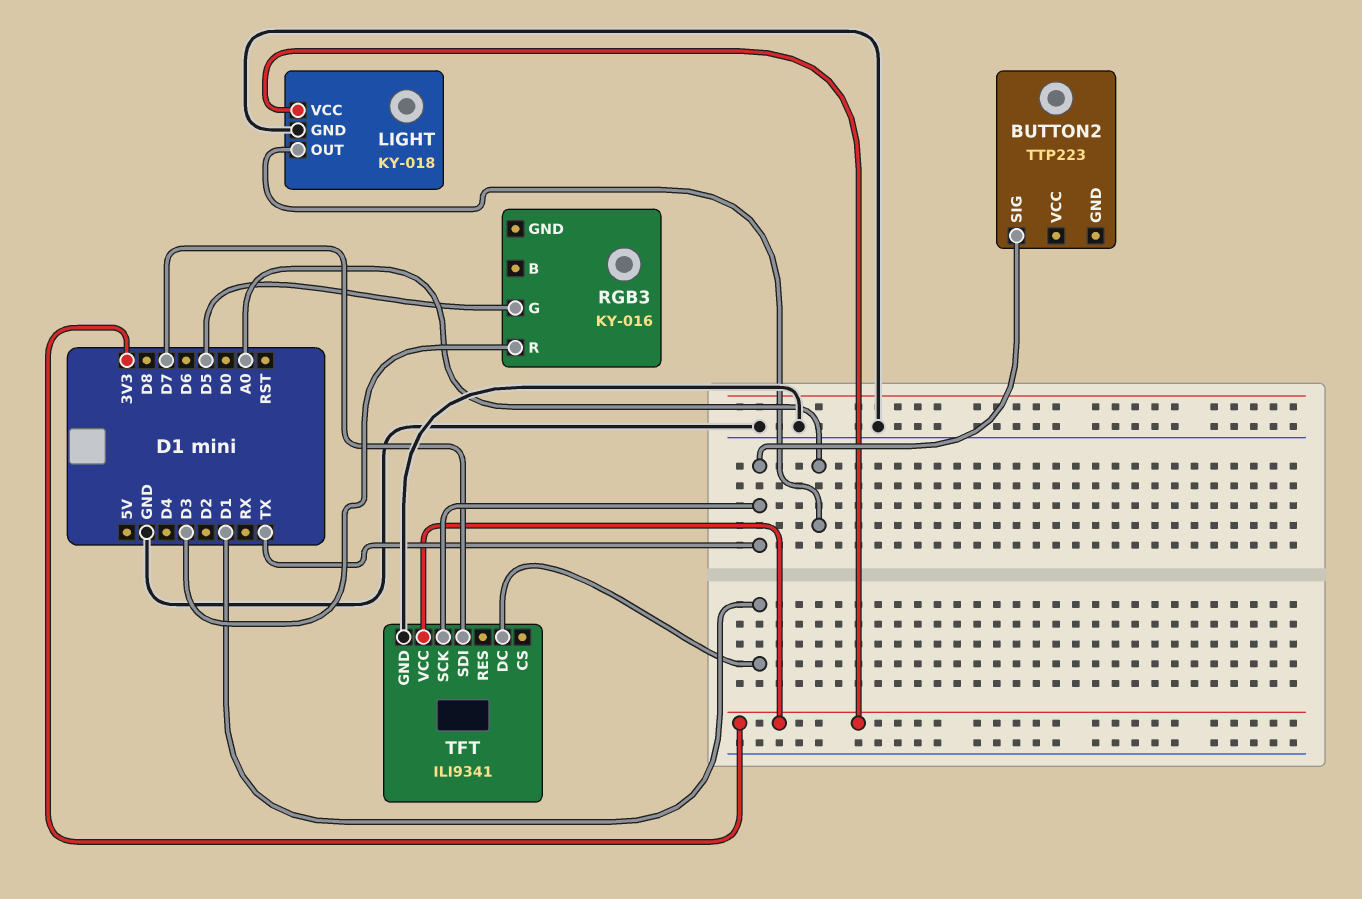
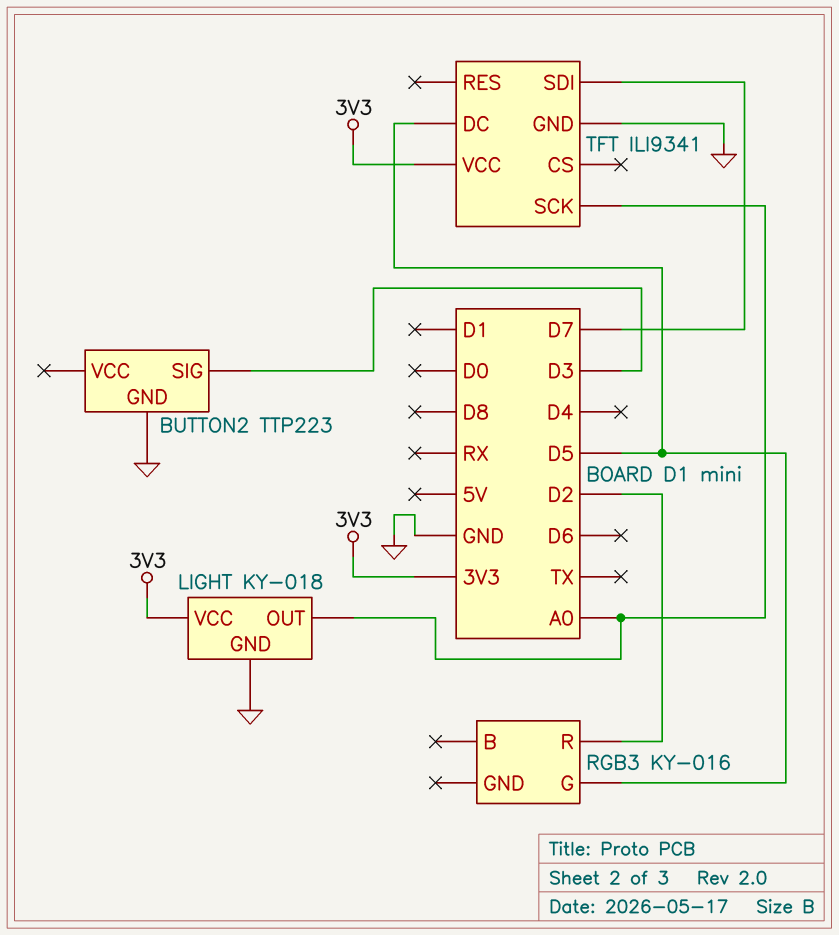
BUTTON2 pin GND: none -> GND
BUTTON2 pin SIG: TX -> D3
RGB3 pin R: D3 -> D2
TFT pin DC: D1 -> D5
TFT pin SCK: TX -> A0

